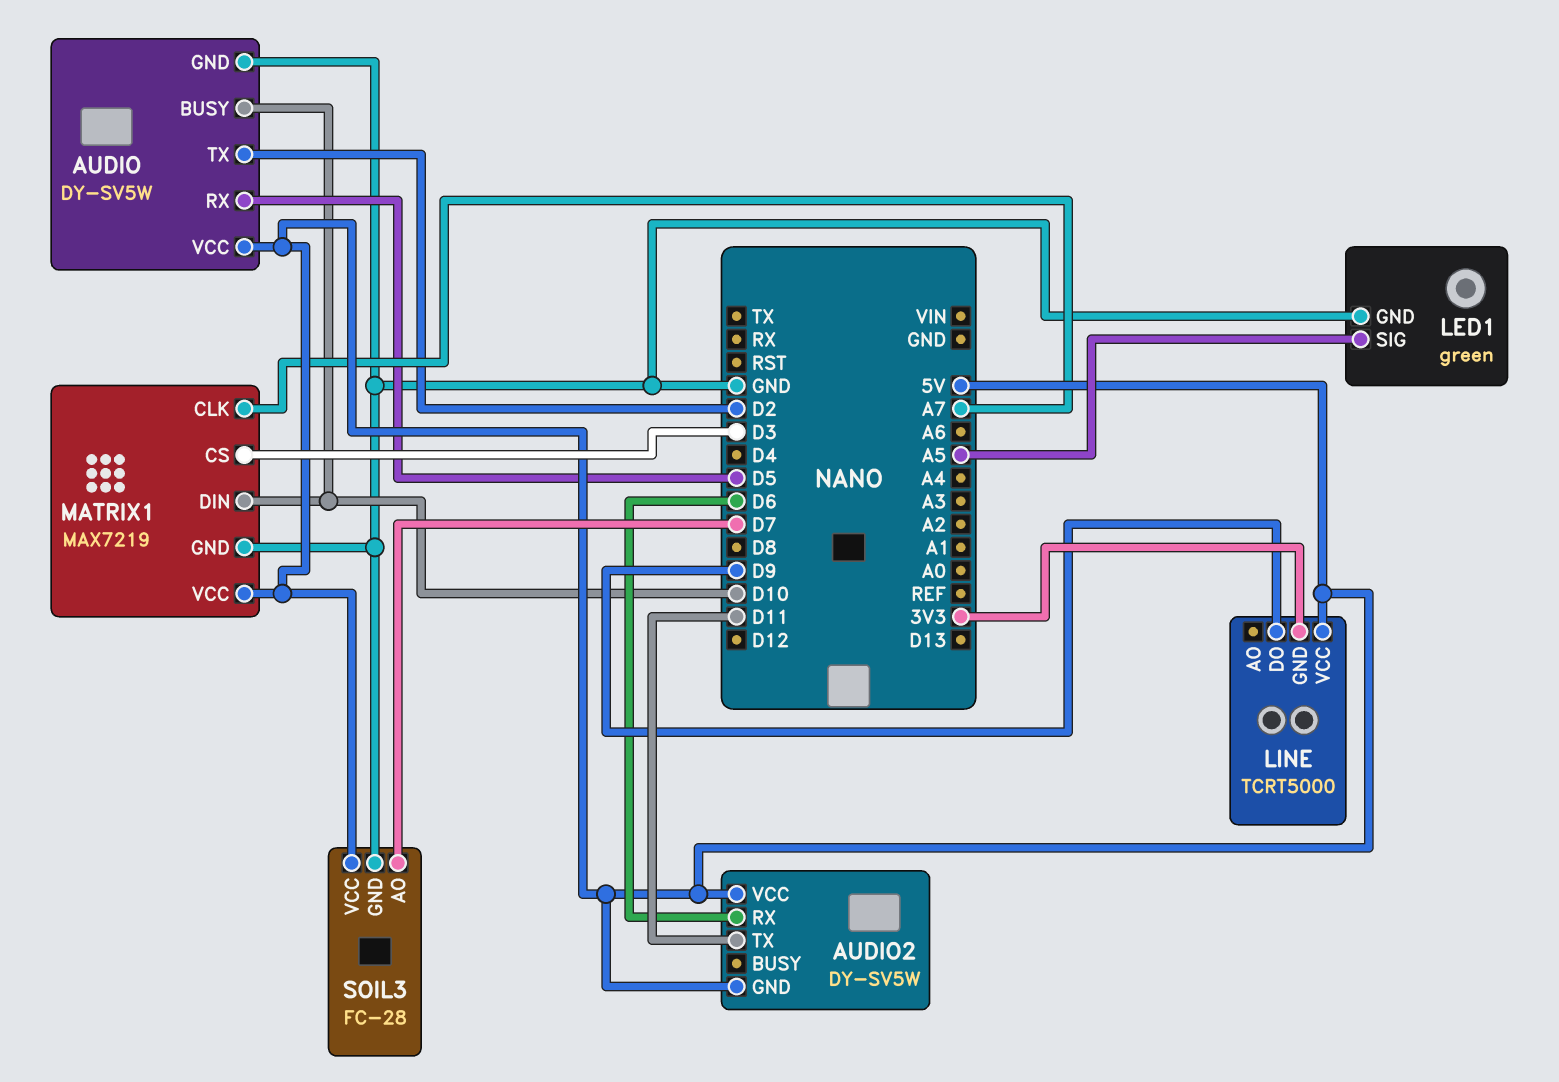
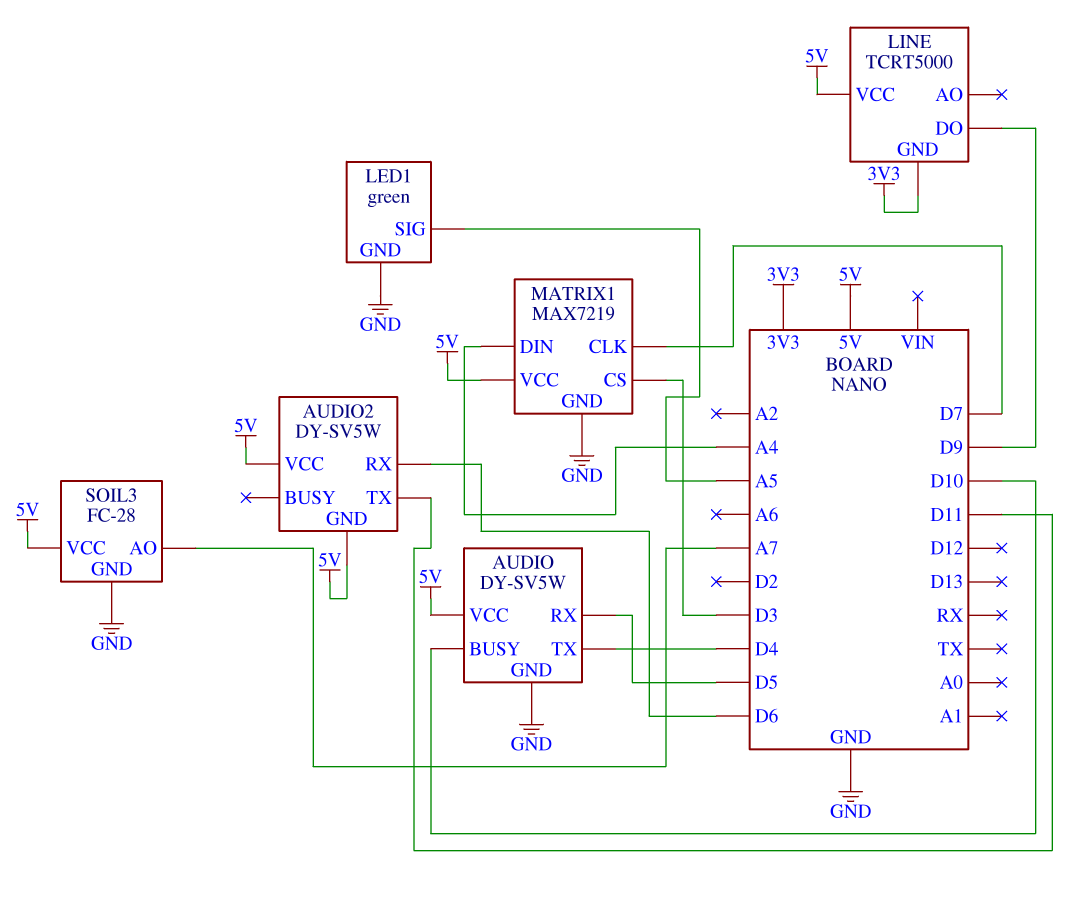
AUDIO pin TX: D2 -> D4
MATRIX1 pin CLK: A7 -> D7
MATRIX1 pin DIN: D10 -> A4
SOIL3 pin AO: D7 -> A7

